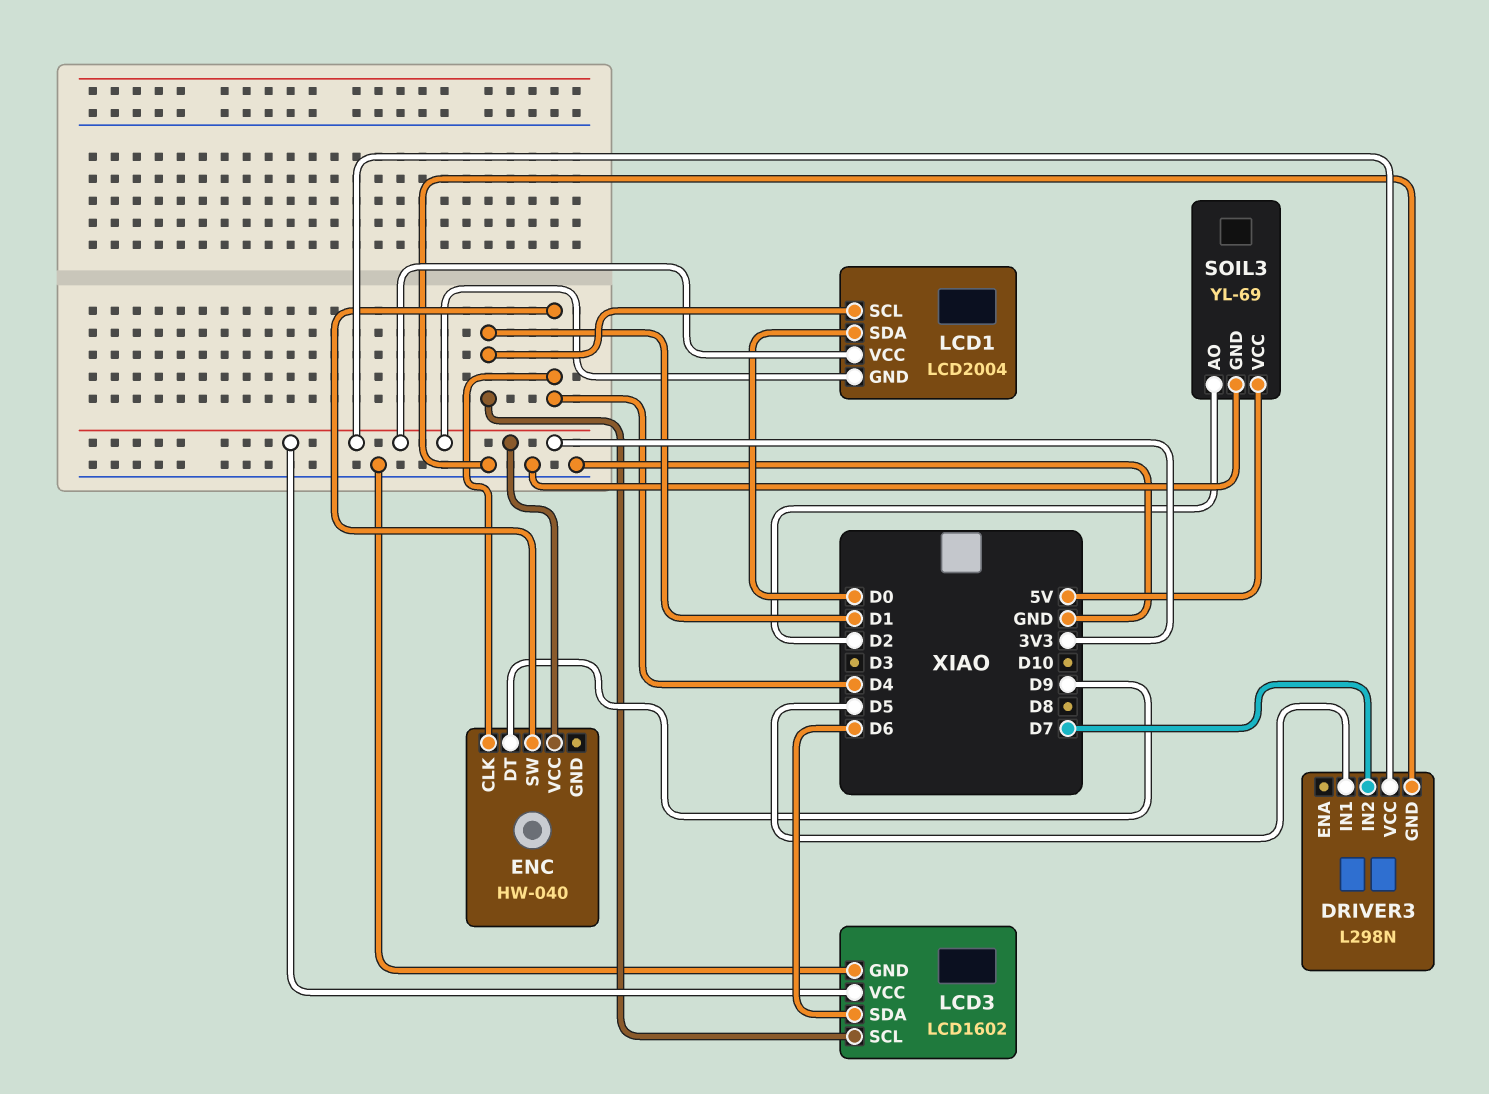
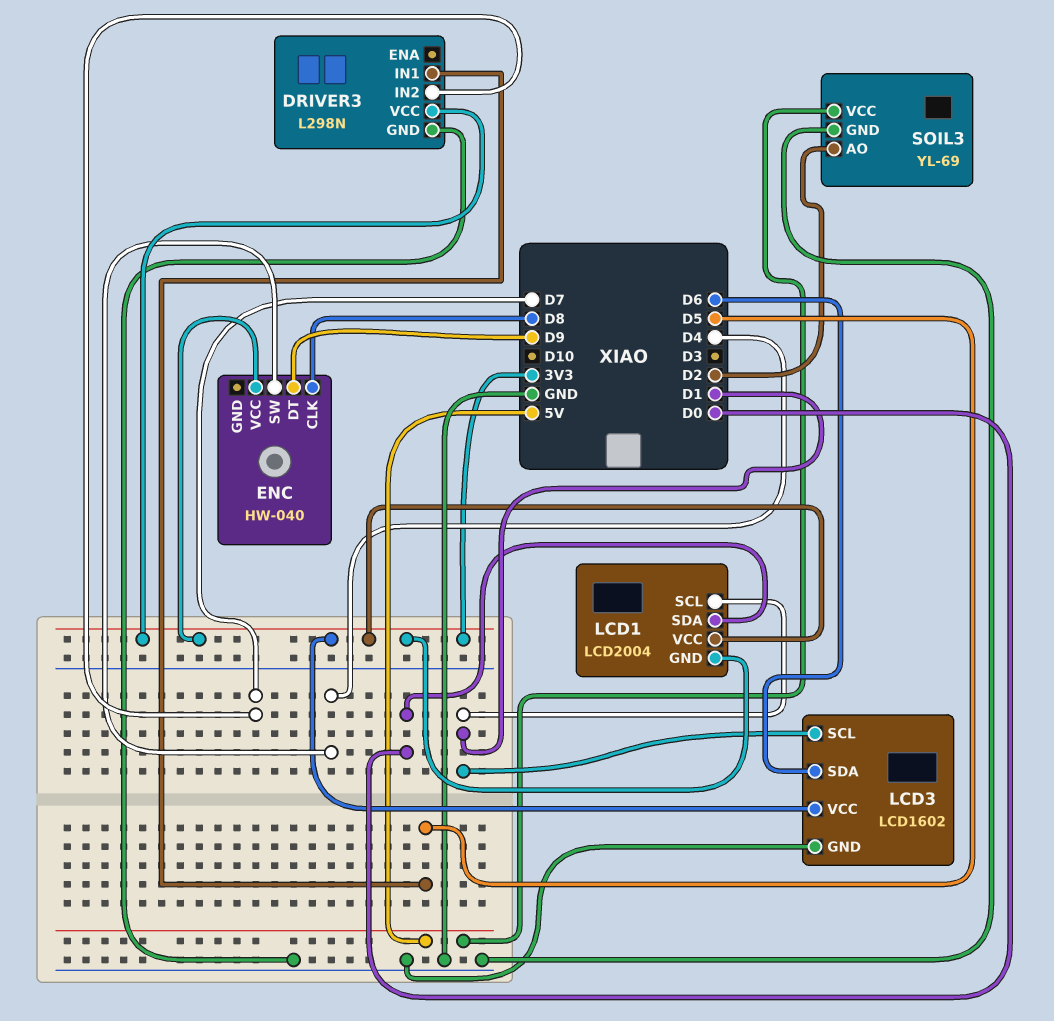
ENC pin CLK: D4 -> D8

